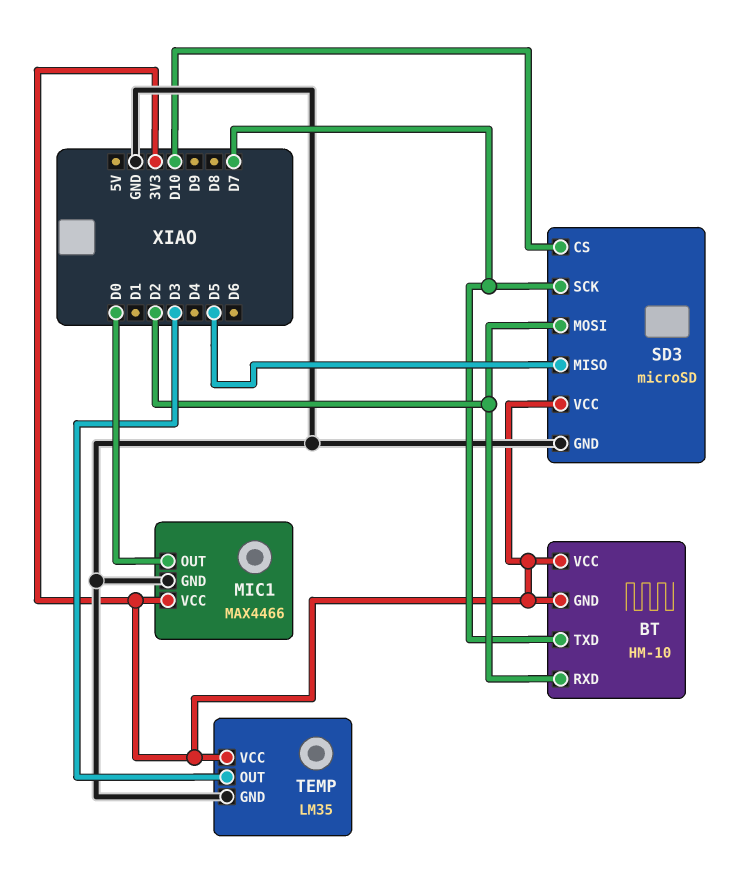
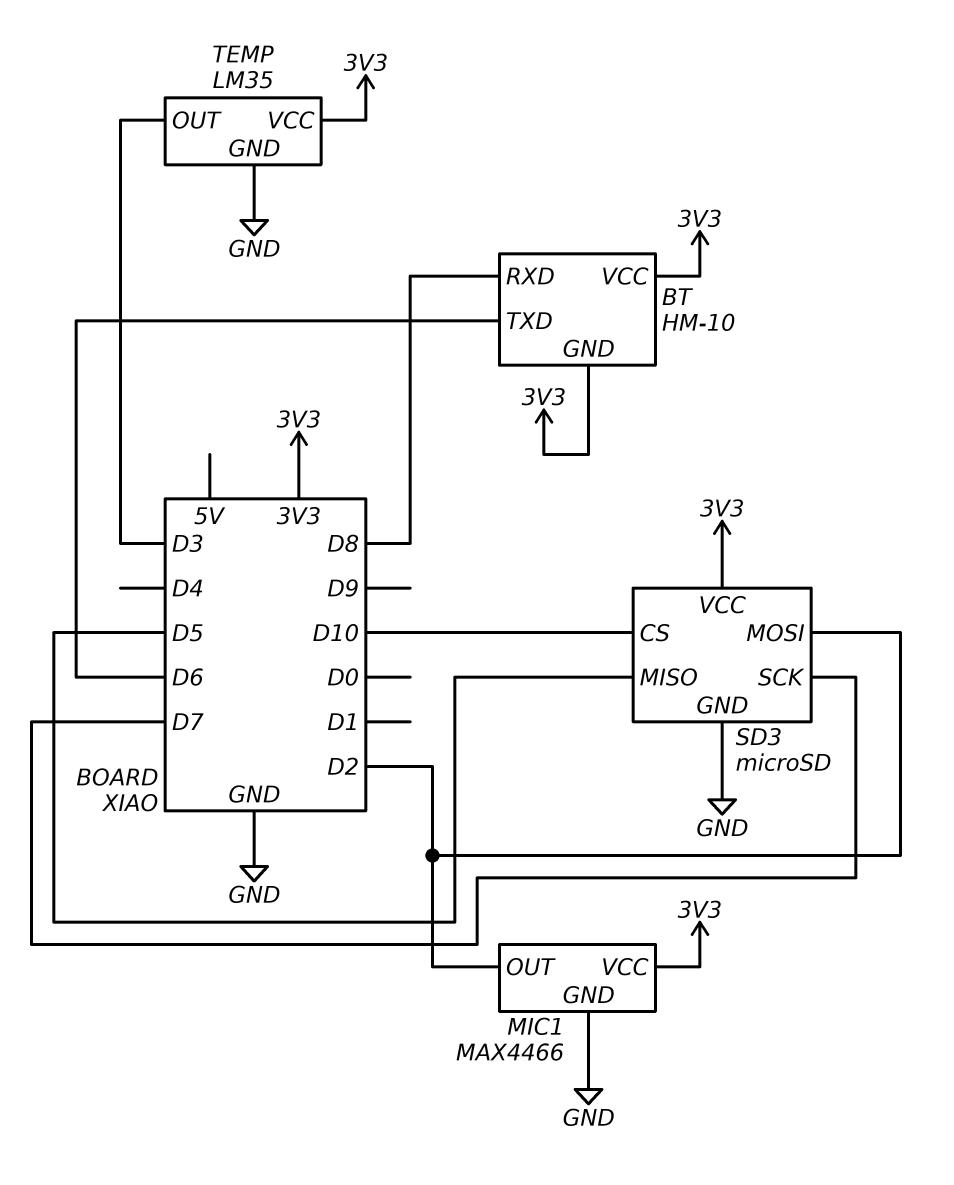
BT pin RXD: D2 -> D8
BT pin TXD: D7 -> D6
MIC1 pin OUT: D0 -> D2

